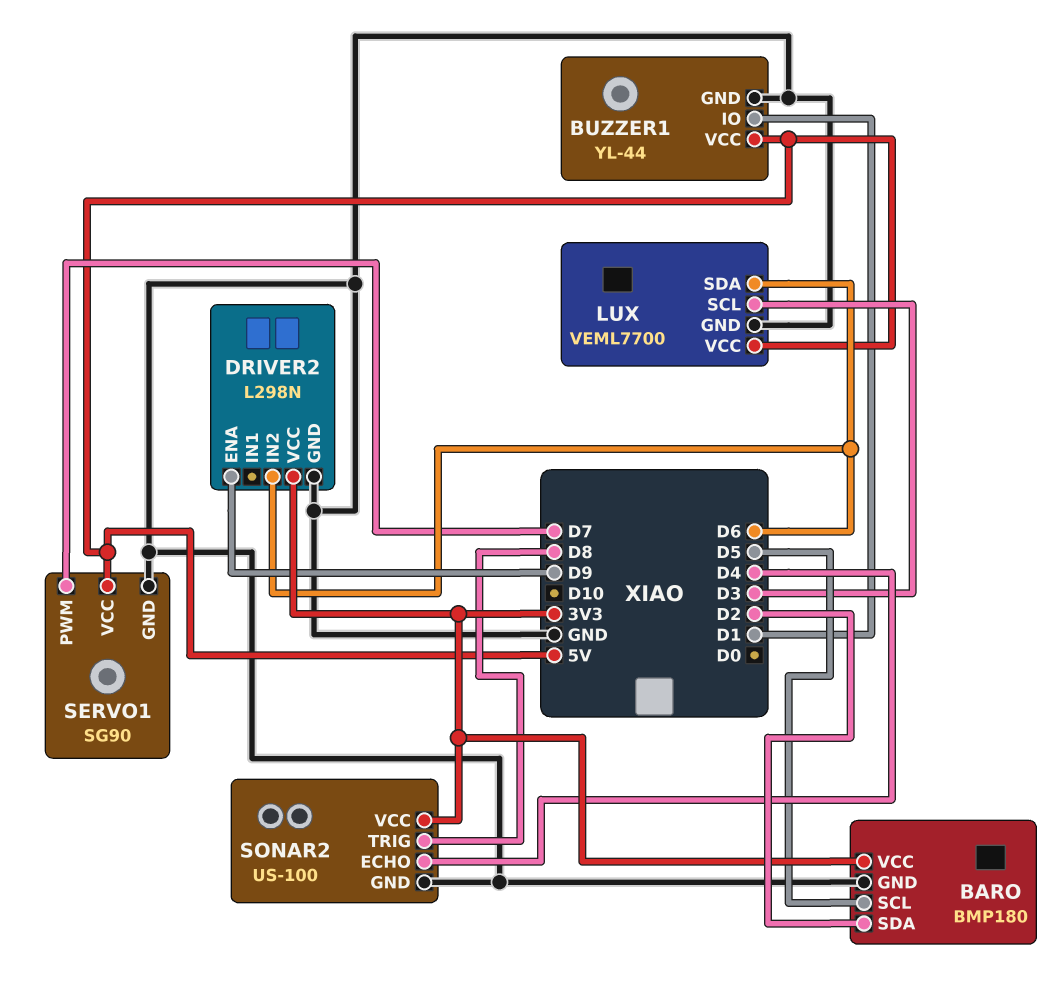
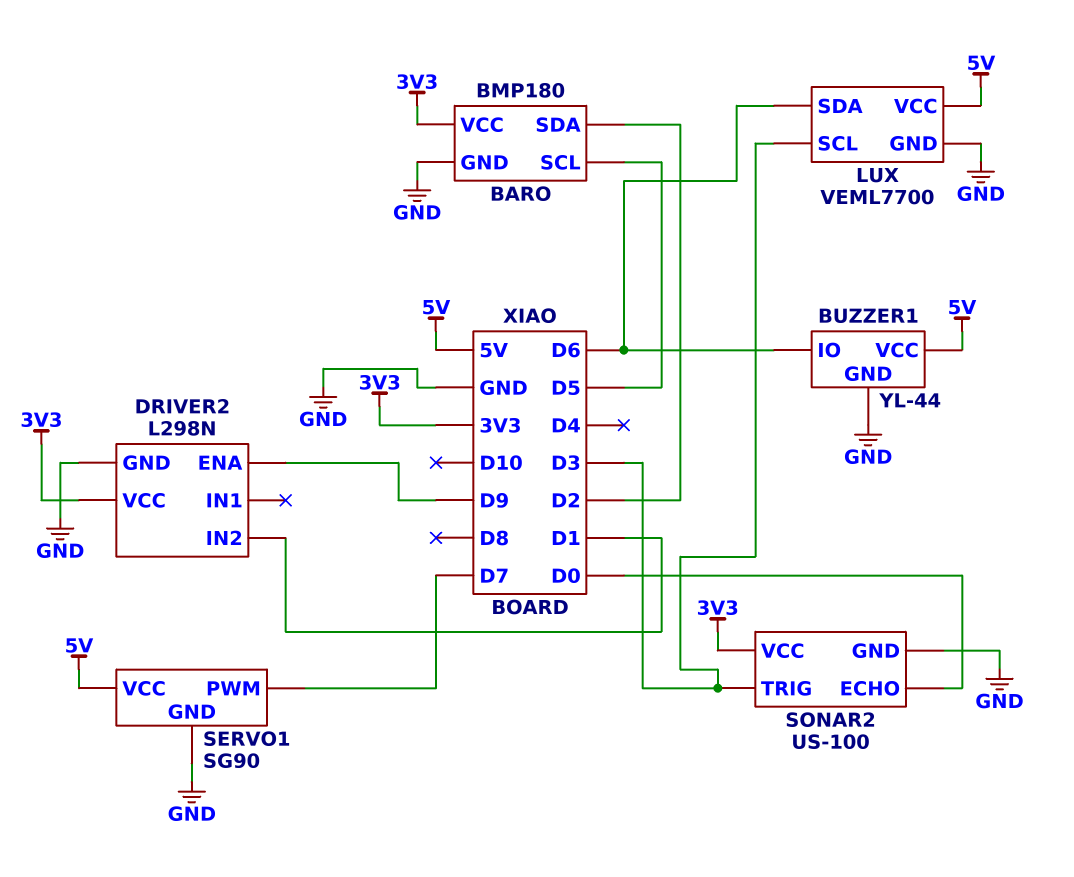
BUZZER1 pin IO: D1 -> D6
DRIVER2 pin IN2: D6 -> D1
SONAR2 pin ECHO: D4 -> D0
SONAR2 pin TRIG: D8 -> D3

